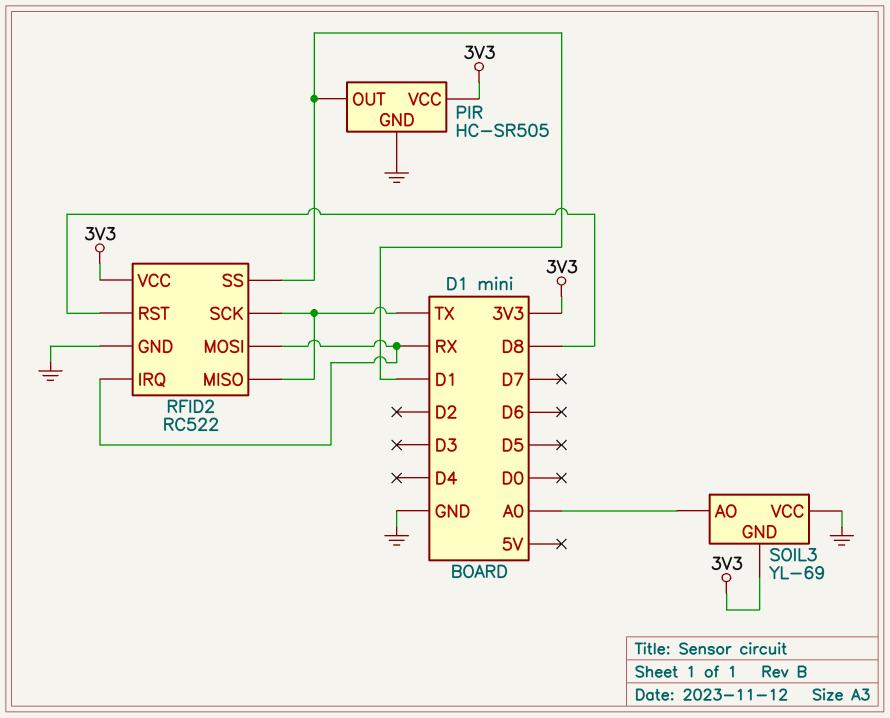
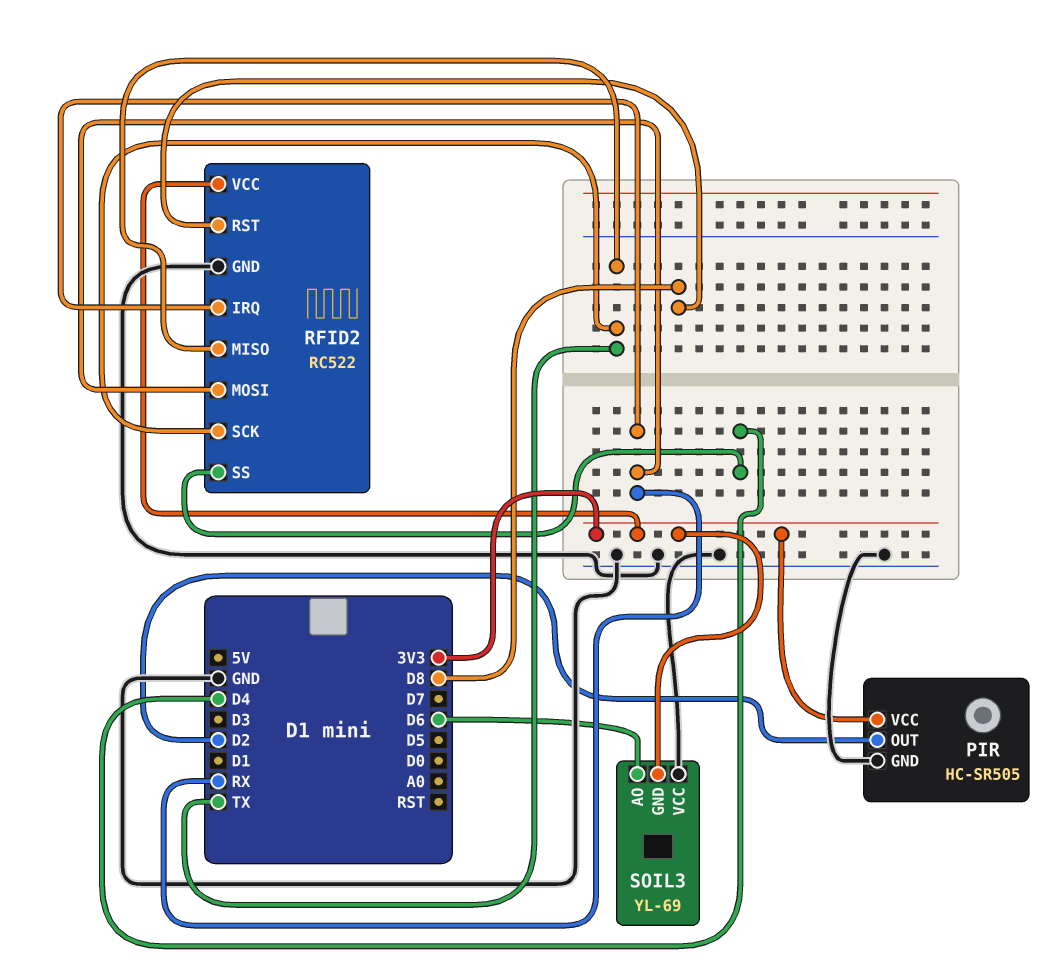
PIR pin OUT: D1 -> D2
RFID2 pin SS: D1 -> D4
SOIL3 pin AO: A0 -> D6

